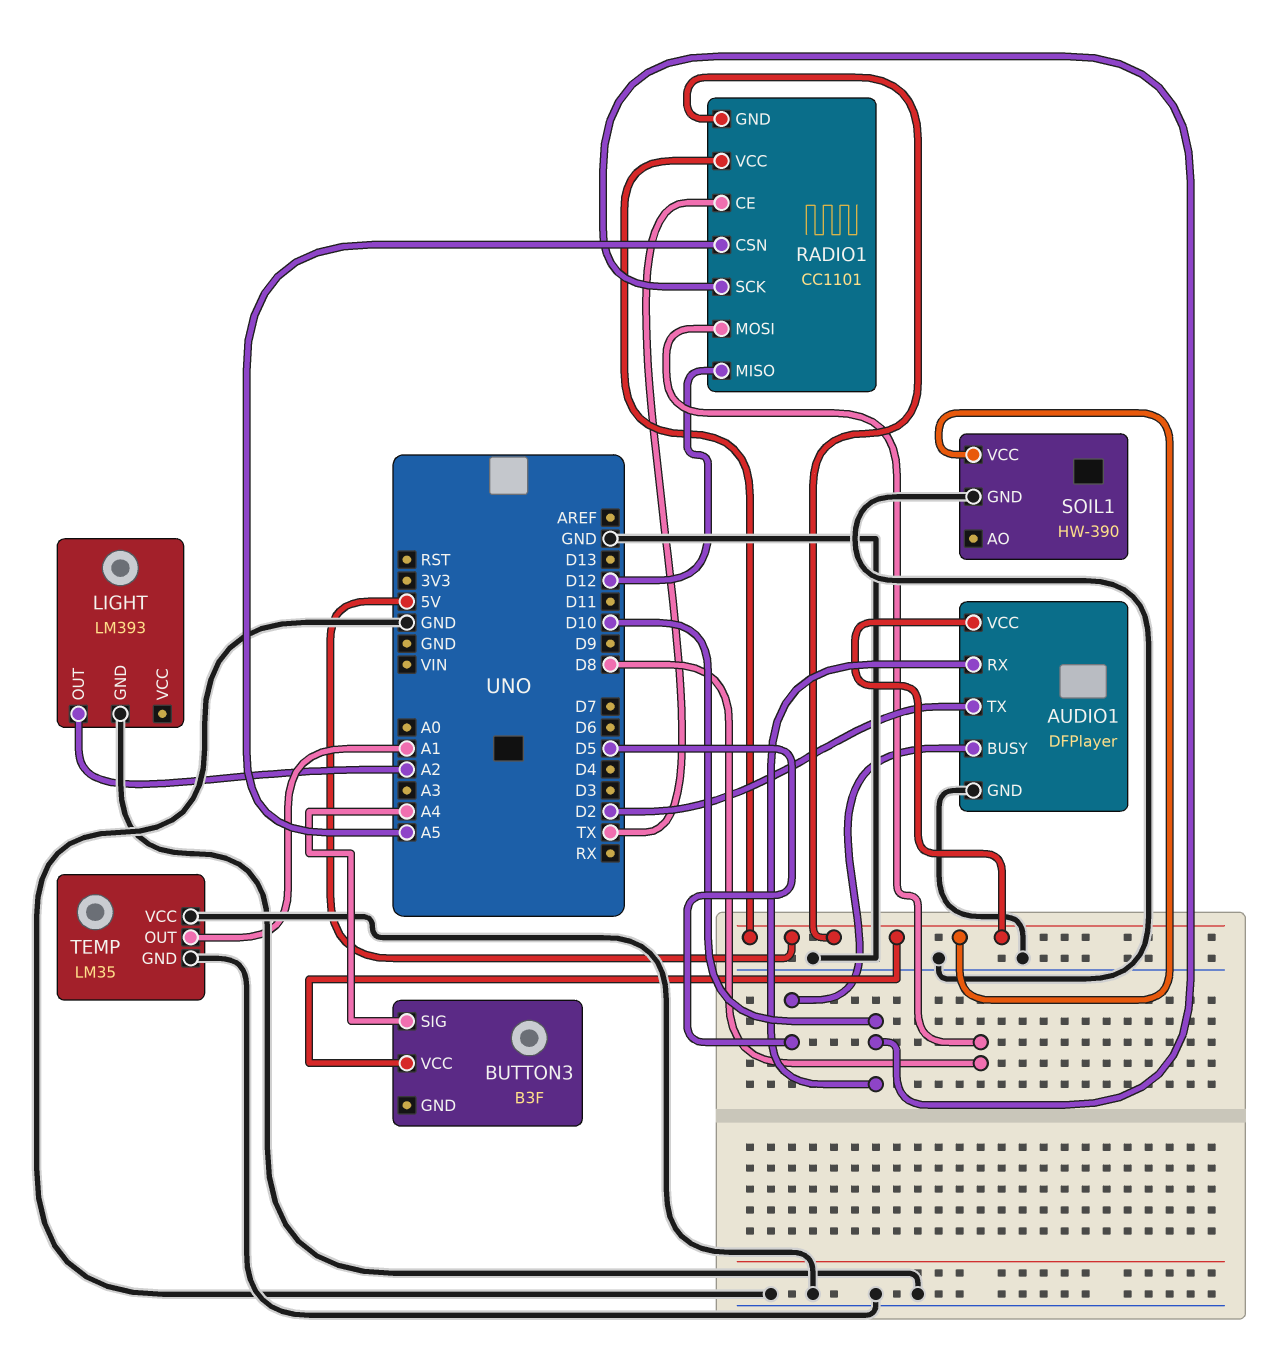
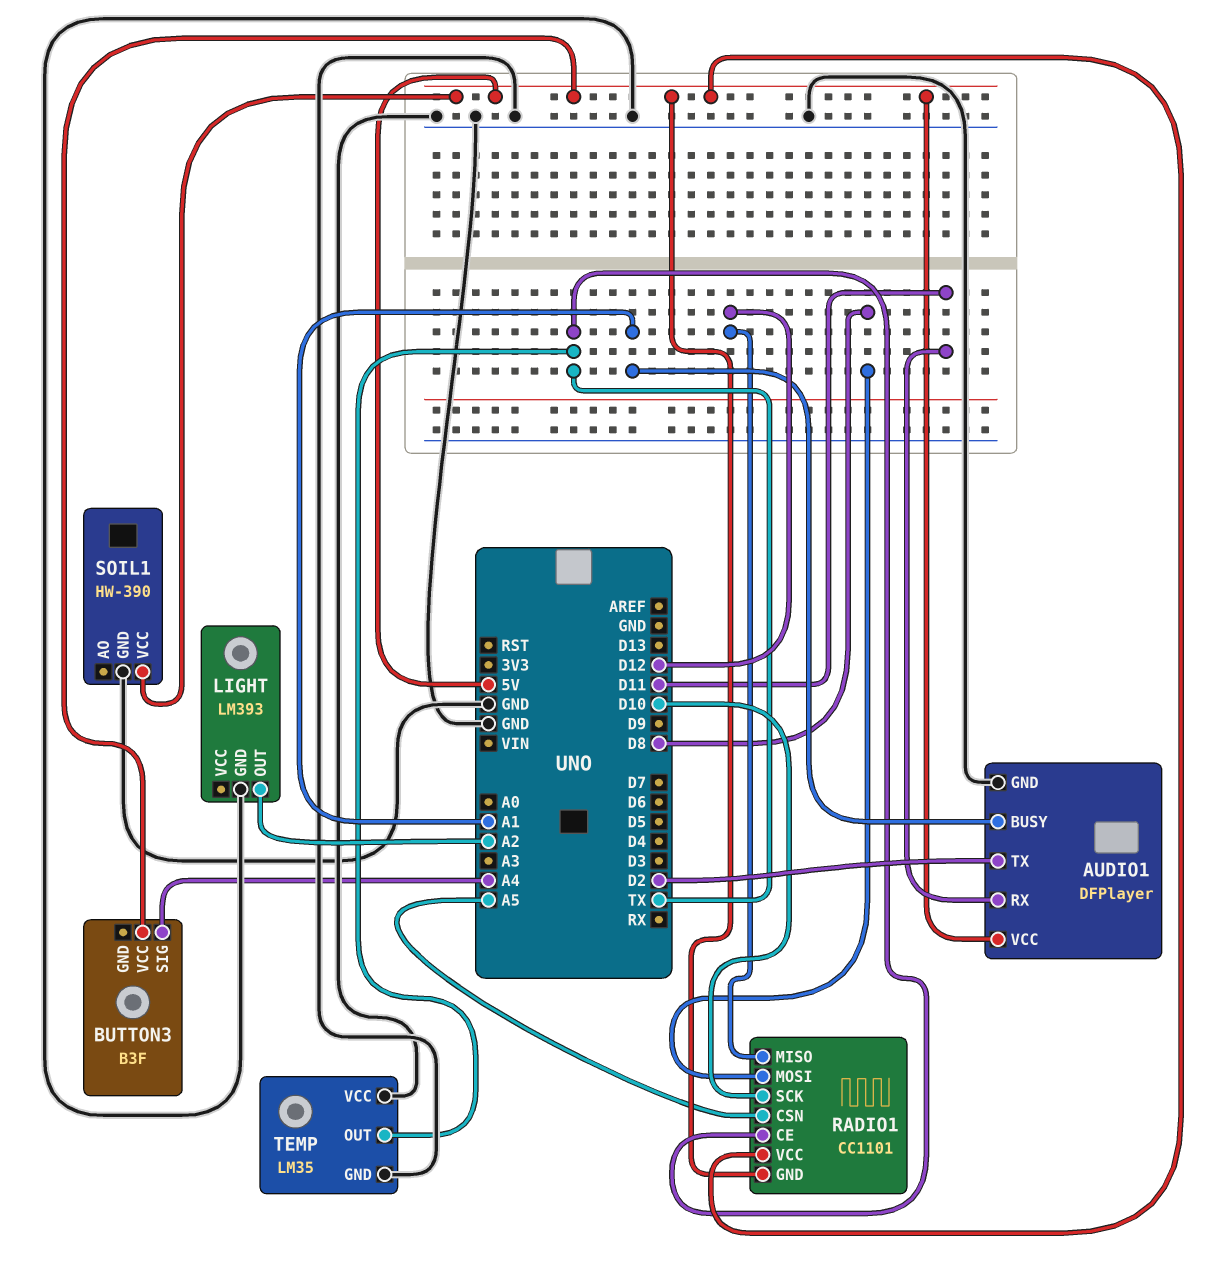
AUDIO1 pin BUSY: D5 -> A1
AUDIO1 pin RX: D10 -> D11
TEMP pin OUT: A1 -> TX

